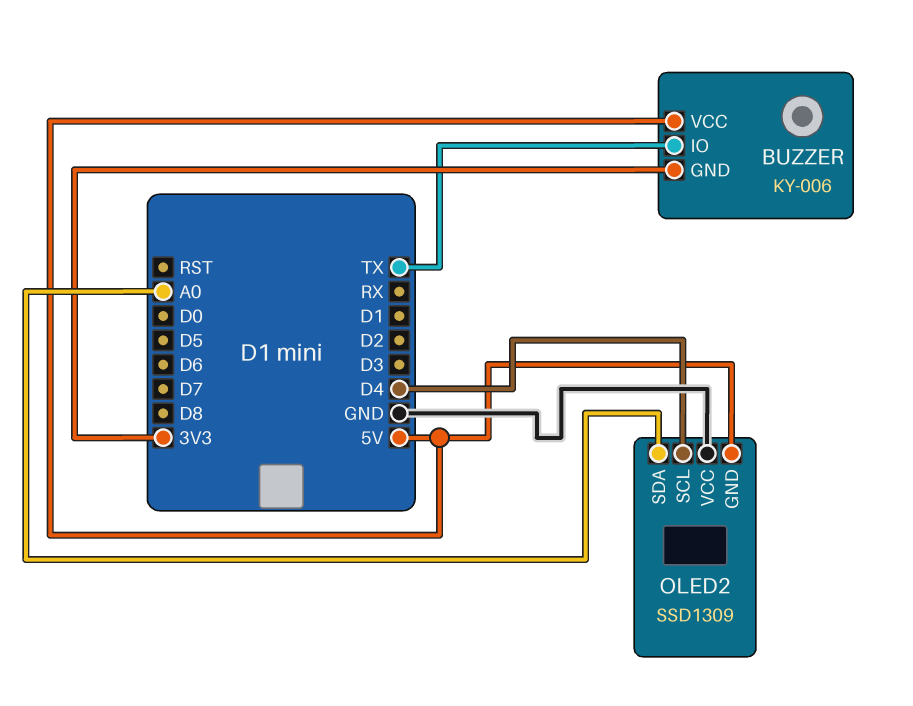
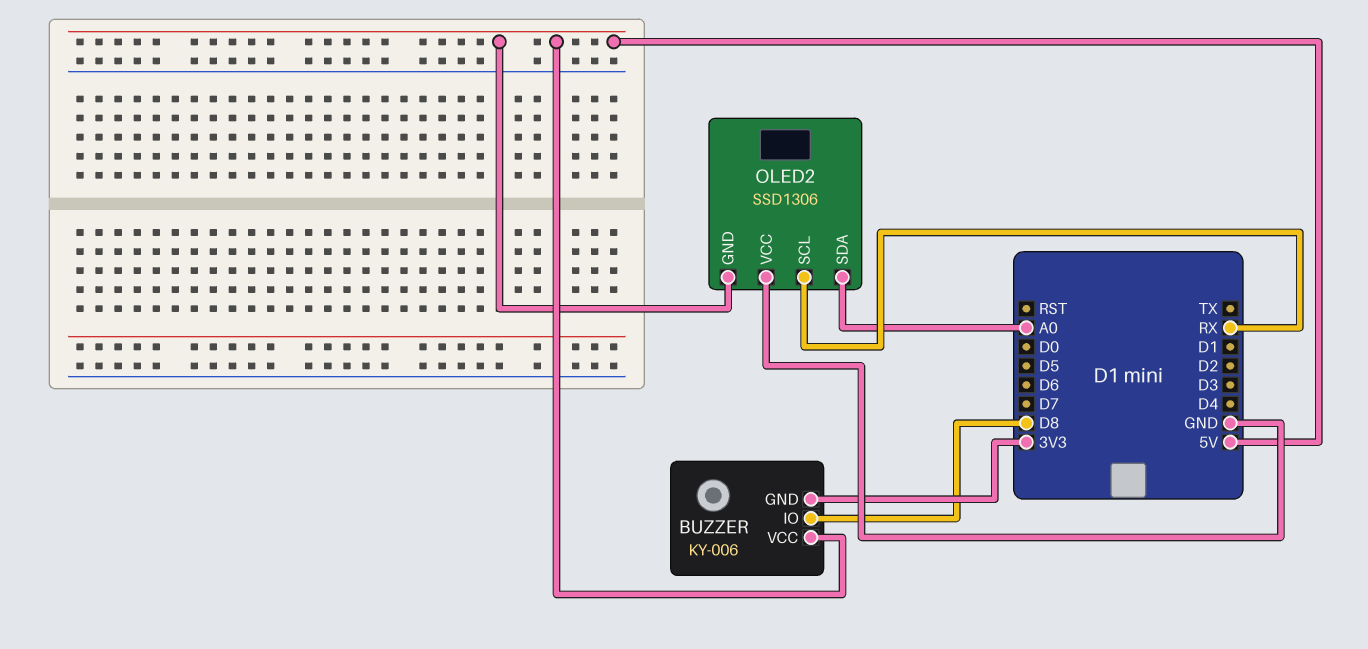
BUZZER pin IO: TX -> D8
OLED2: SSD1309 -> SSD1306
OLED2 pin SCL: D4 -> RX

